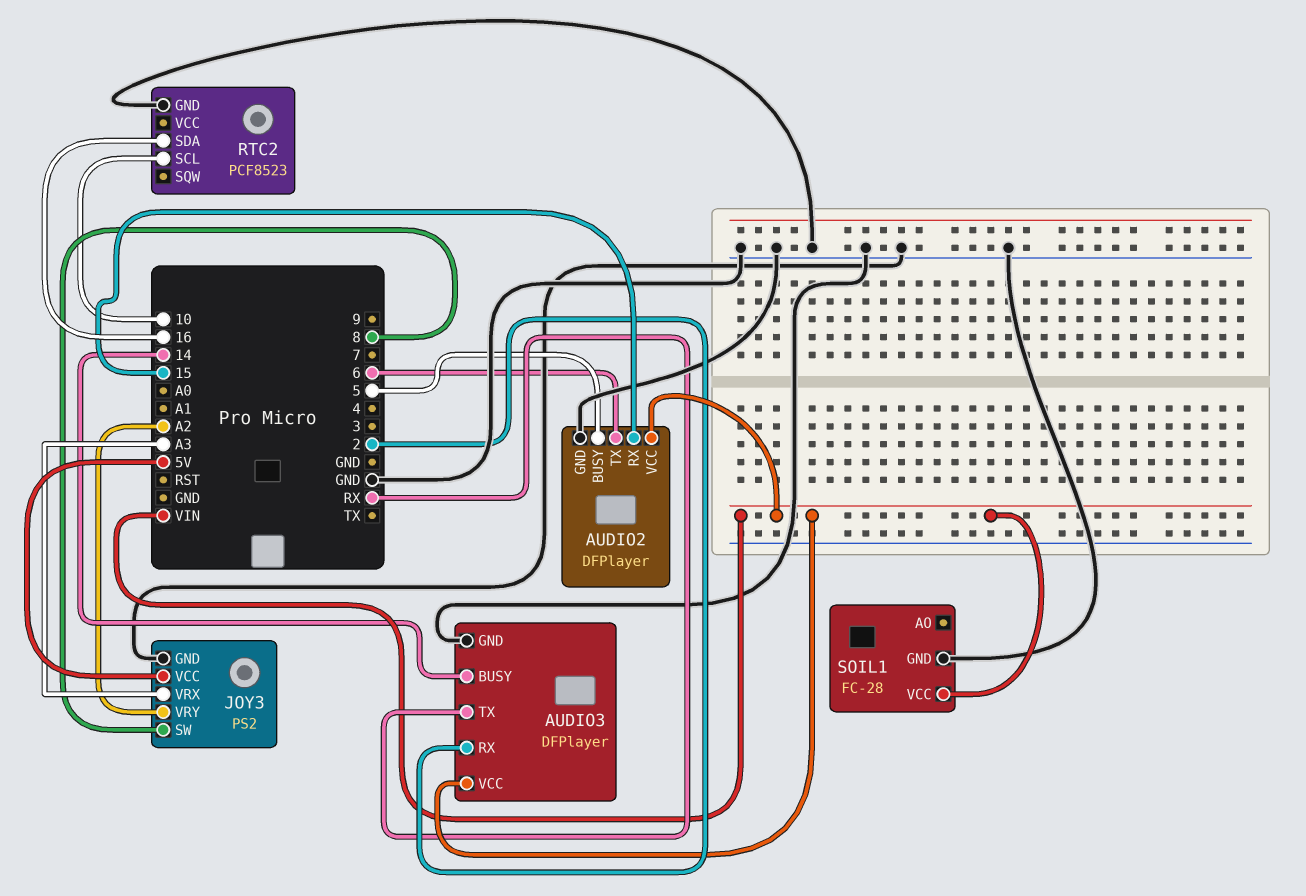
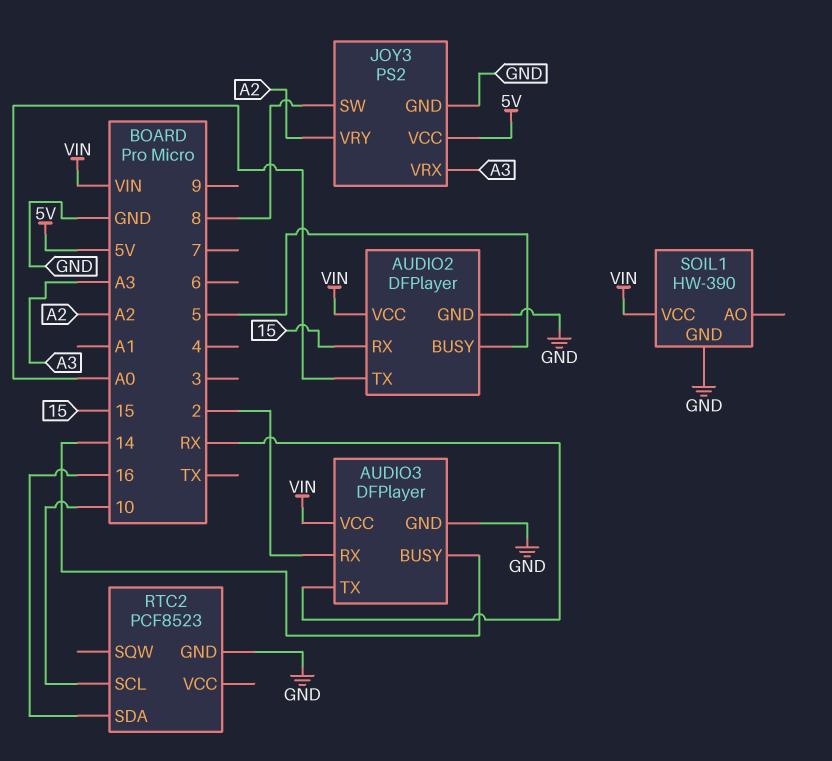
AUDIO2 pin TX: 6 -> A0
SOIL1: FC-28 -> HW-390

